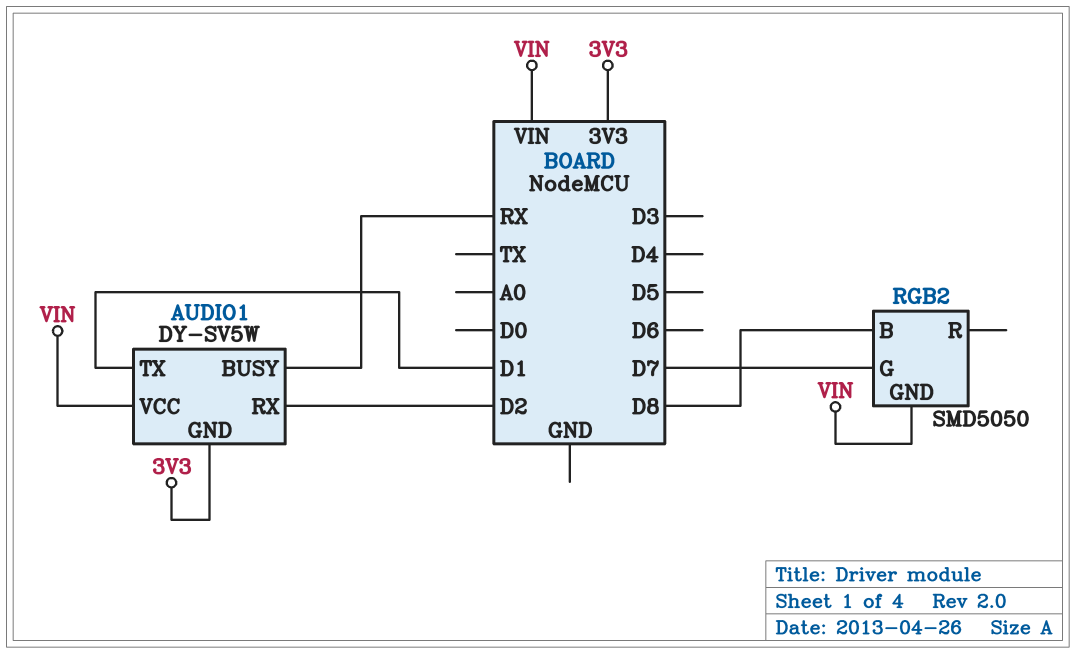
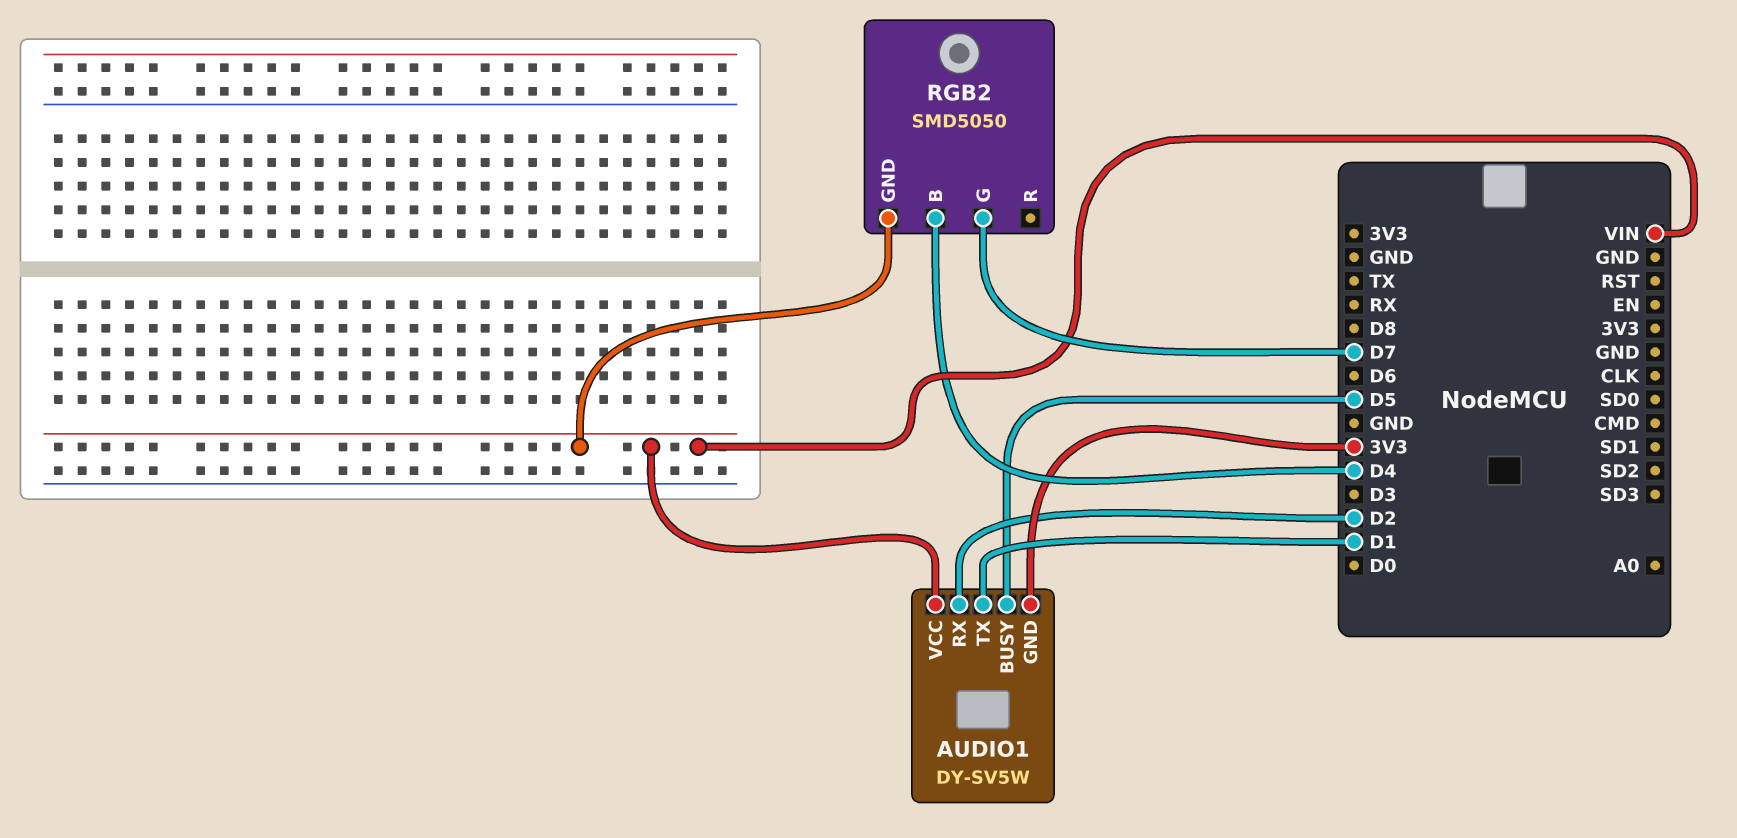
AUDIO1 pin BUSY: RX -> D5
RGB2 pin B: D8 -> D4

